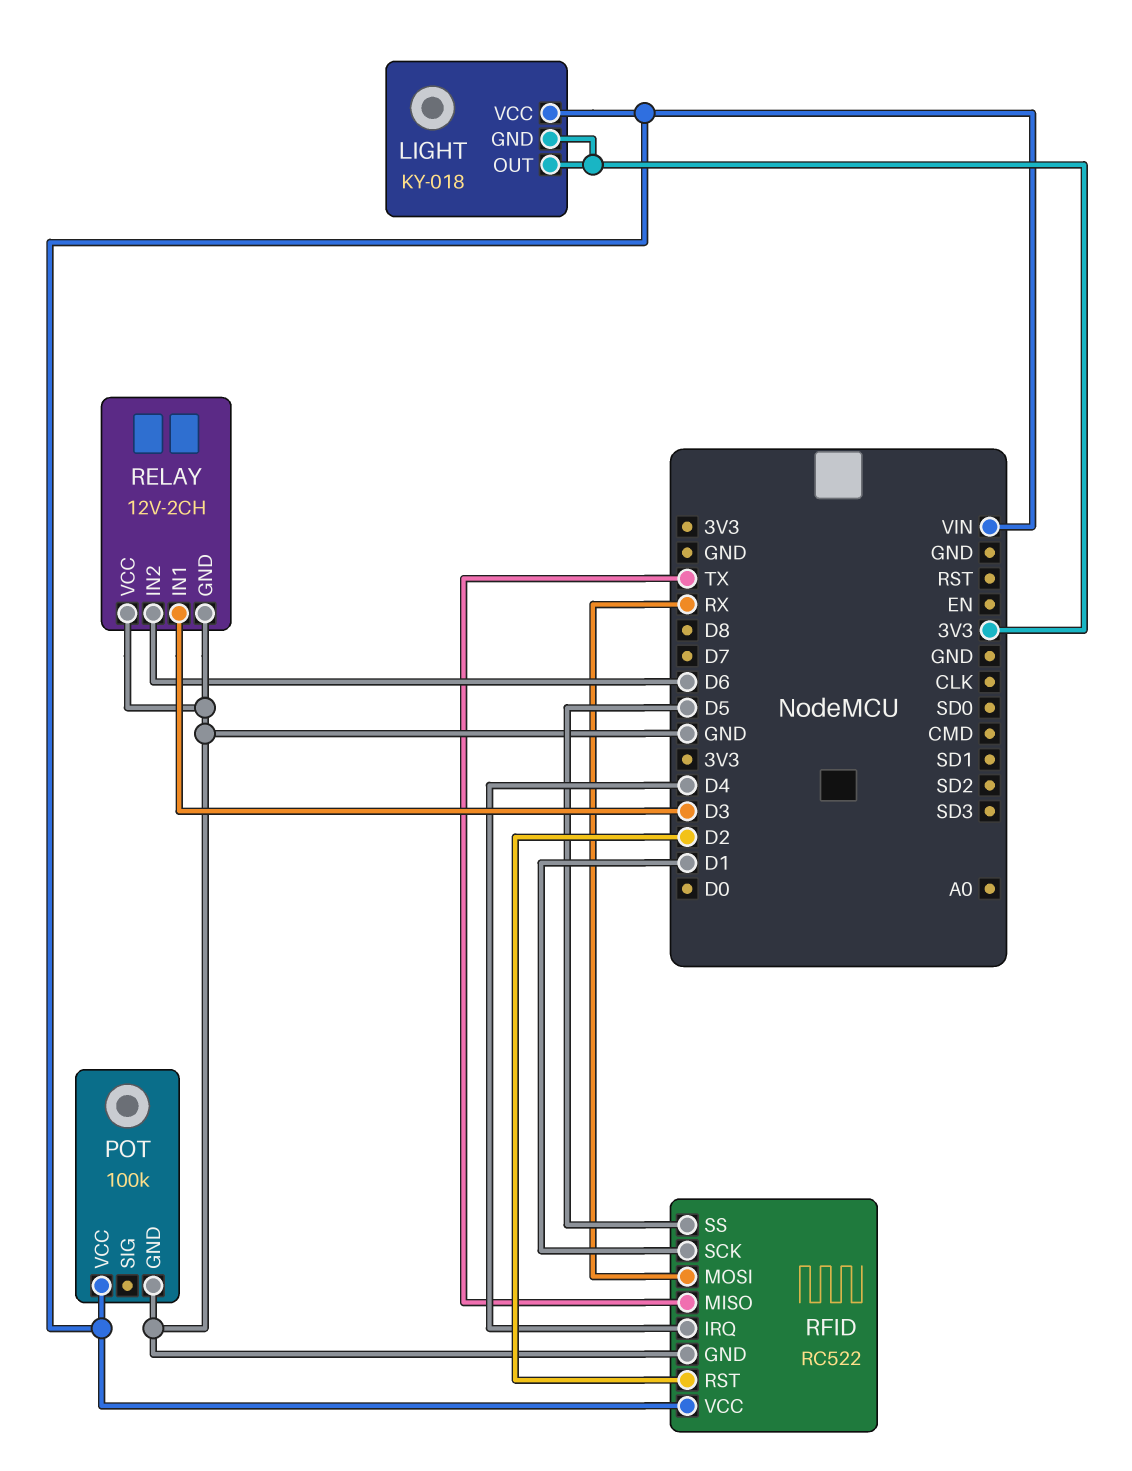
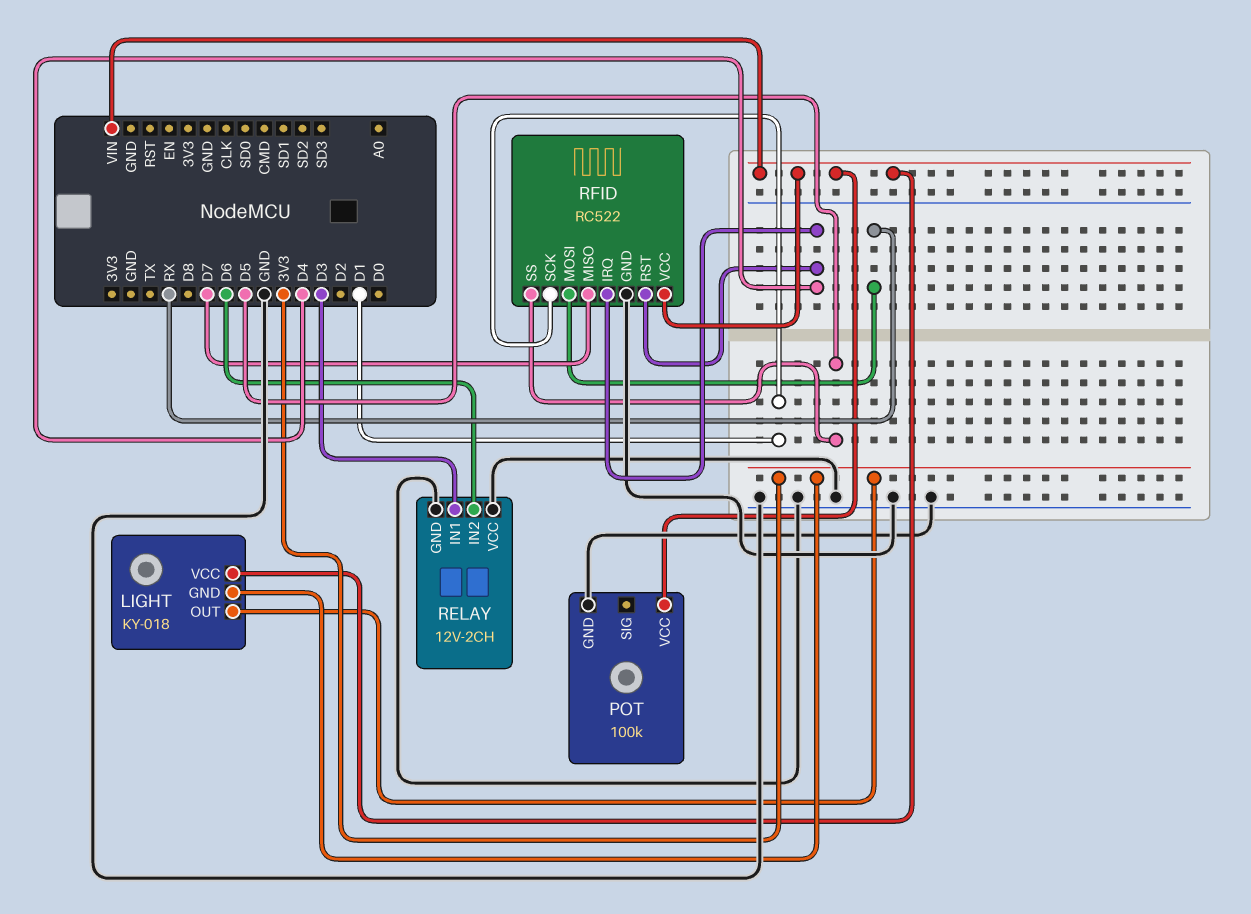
RFID pin MISO: TX -> D7
RFID pin RST: D2 -> D4

